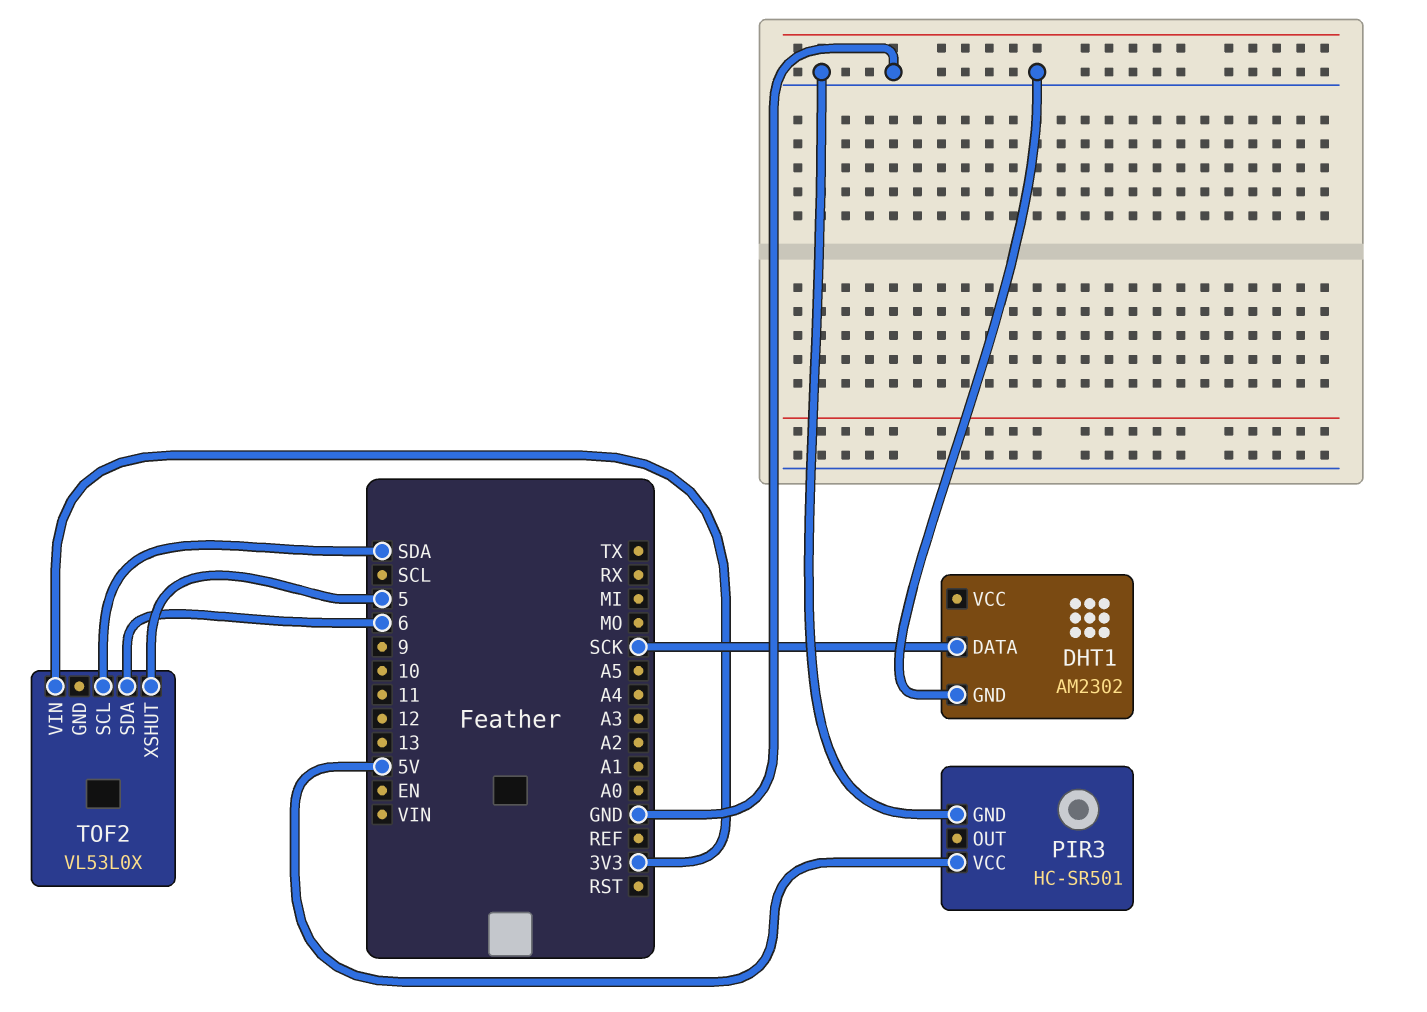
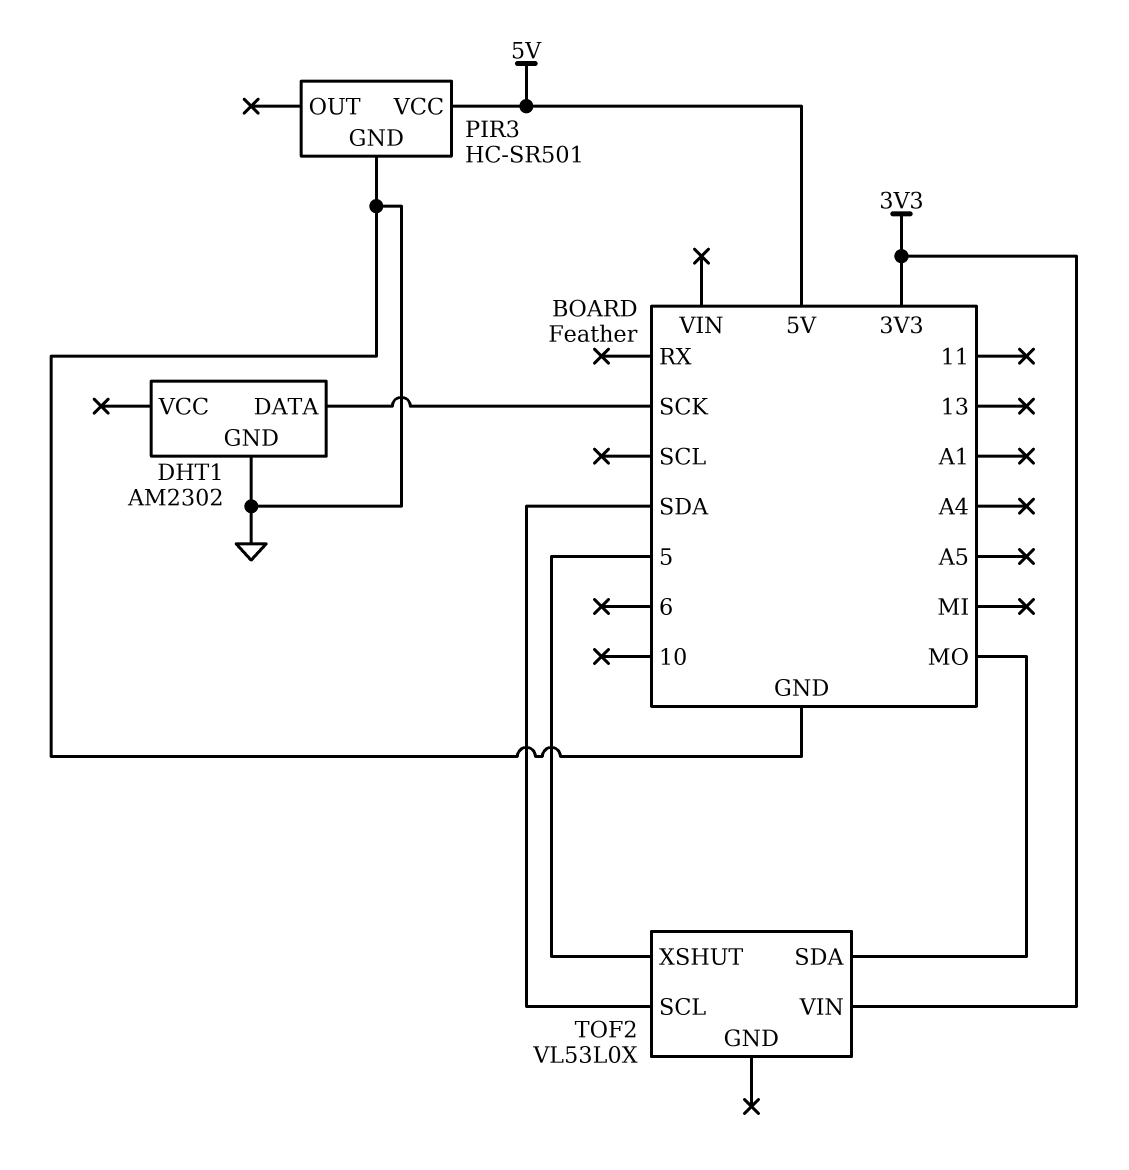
TOF2 pin SDA: 6 -> MO

